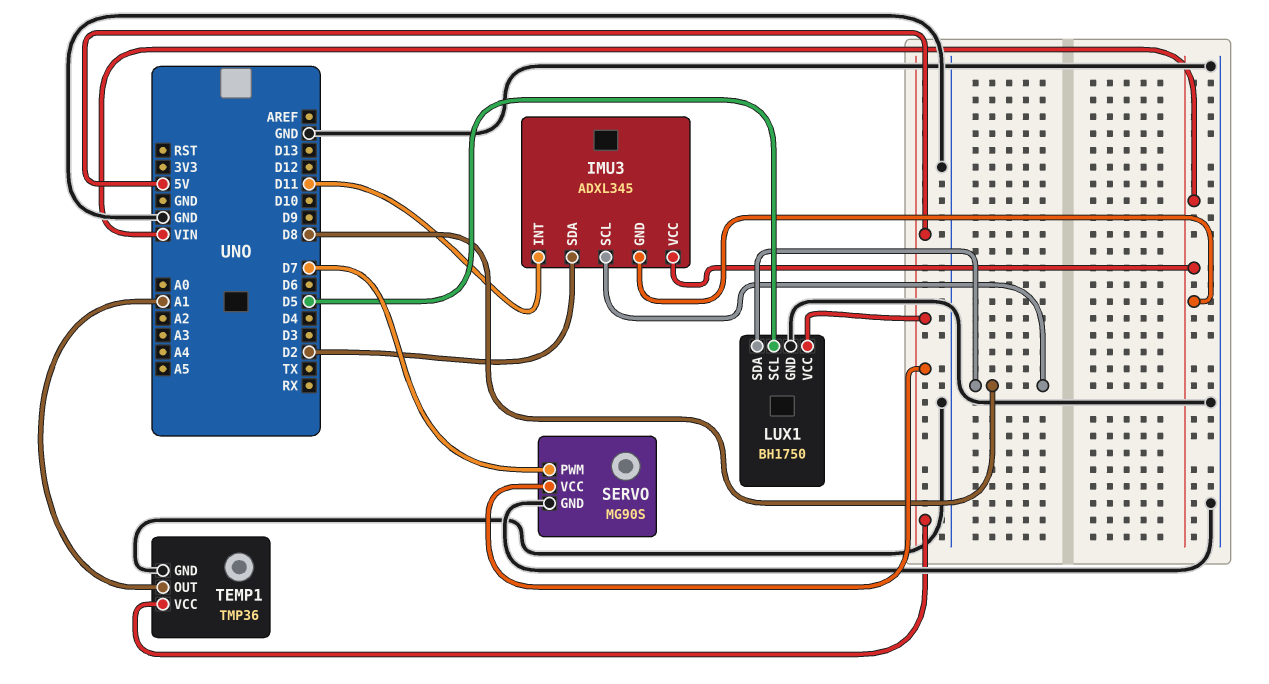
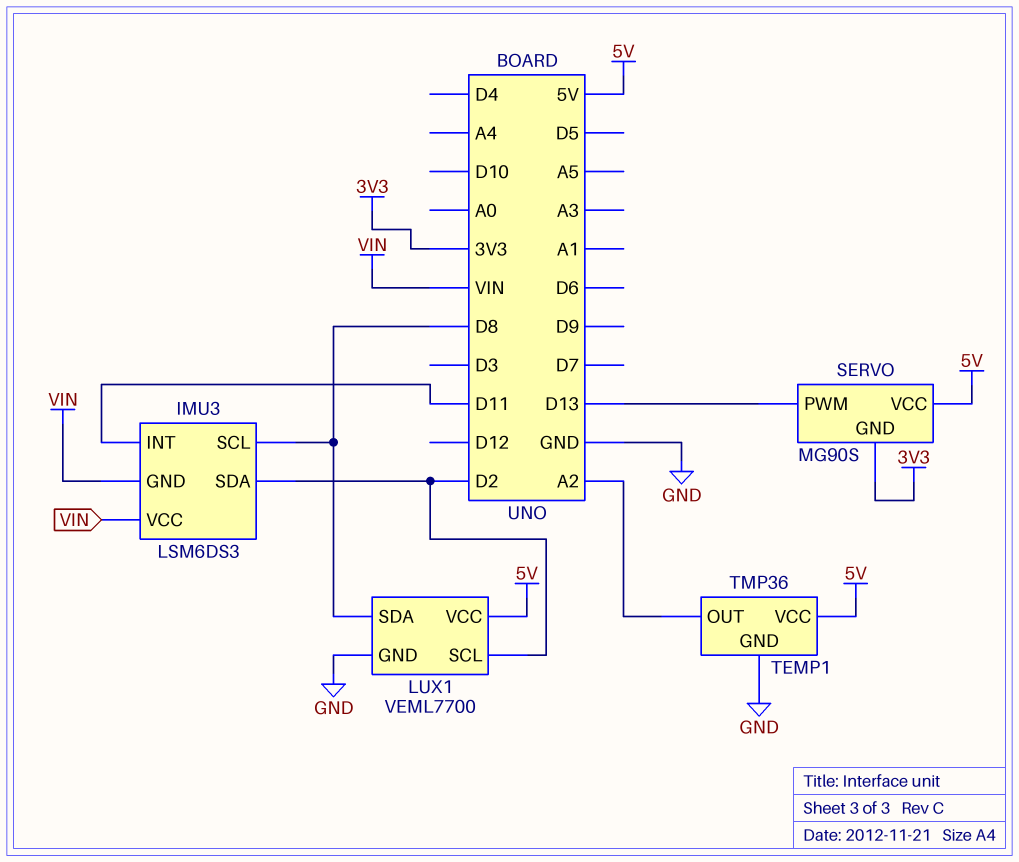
IMU3: ADXL345 -> LSM6DS3
LUX1: BH1750 -> VEML7700
LUX1 pin SCL: D5 -> D2
SERVO pin GND: GND -> 3V3
SERVO pin PWM: D7 -> D13
TEMP1 pin OUT: A1 -> A2

